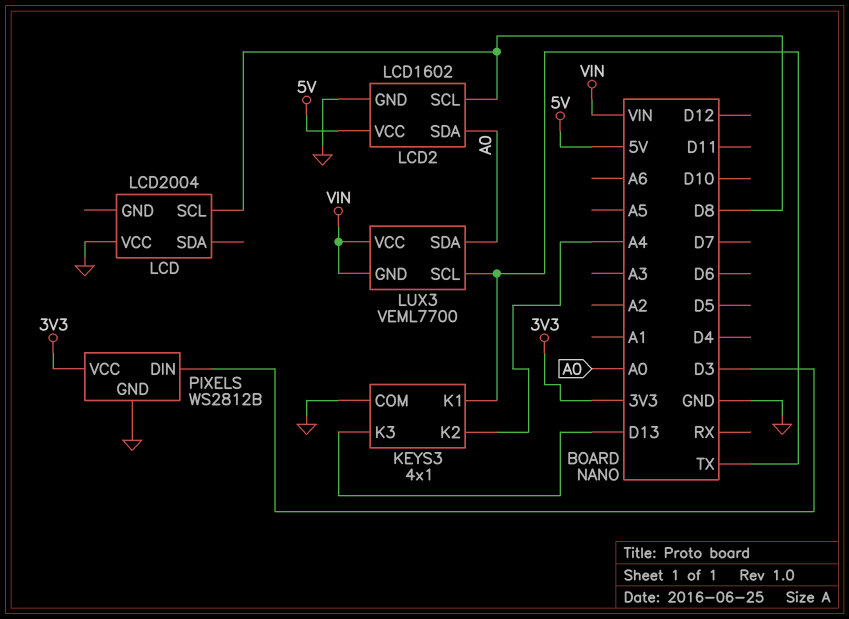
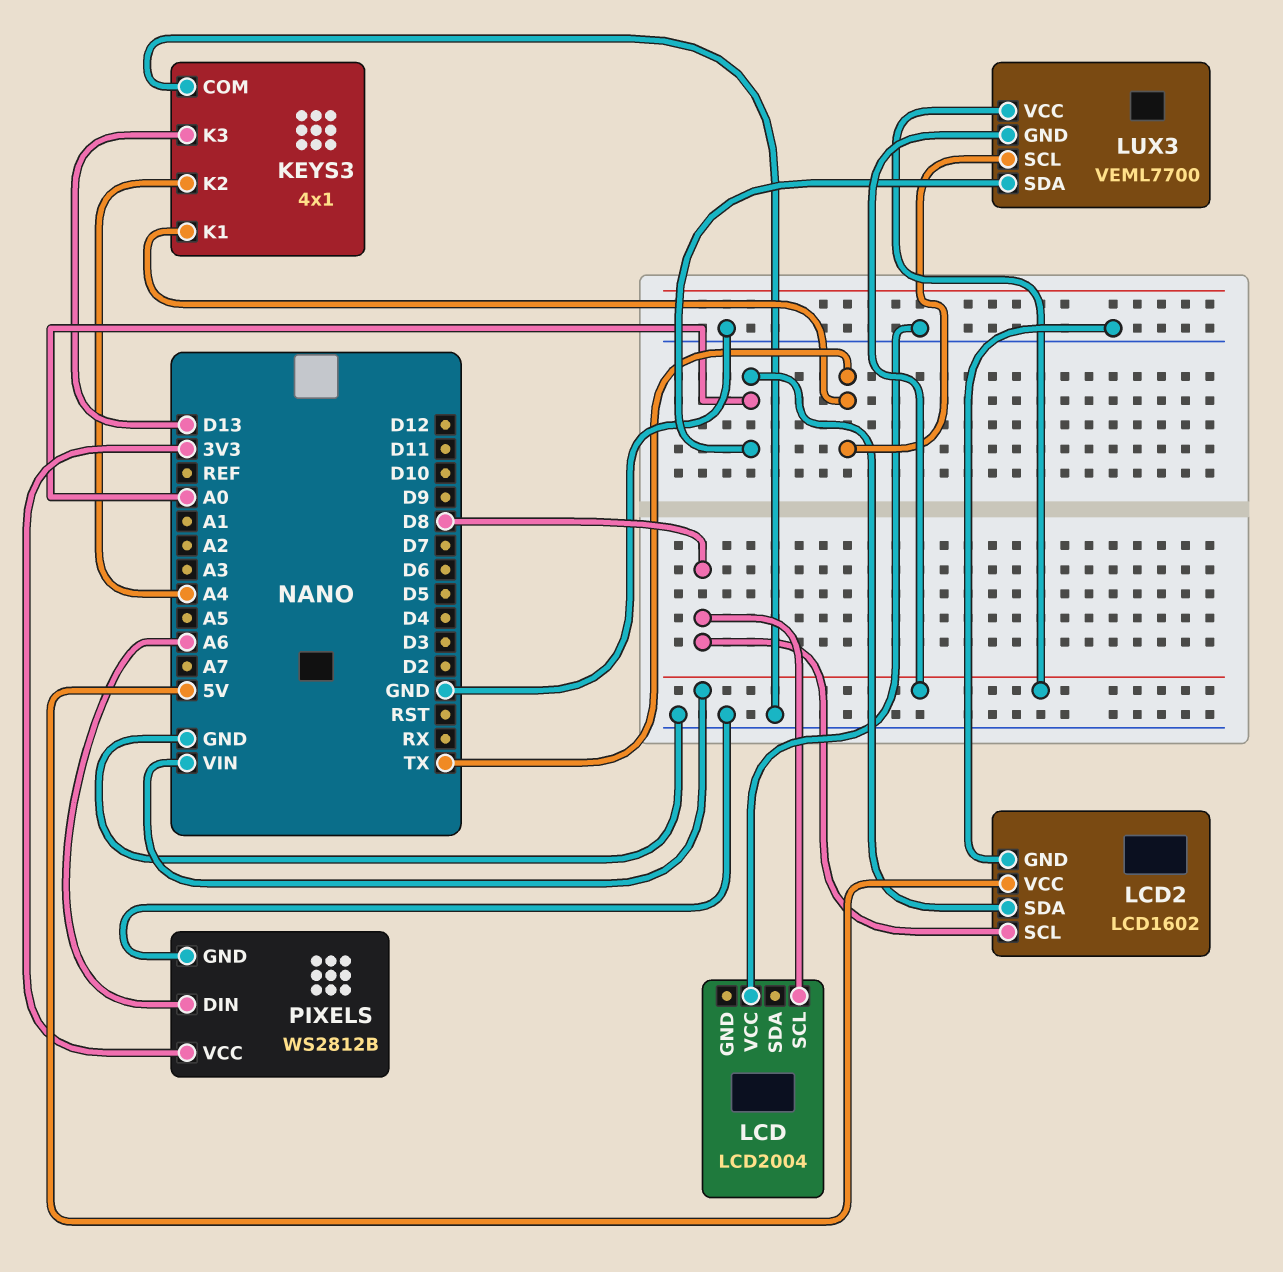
PIXELS pin DIN: D3 -> A6

